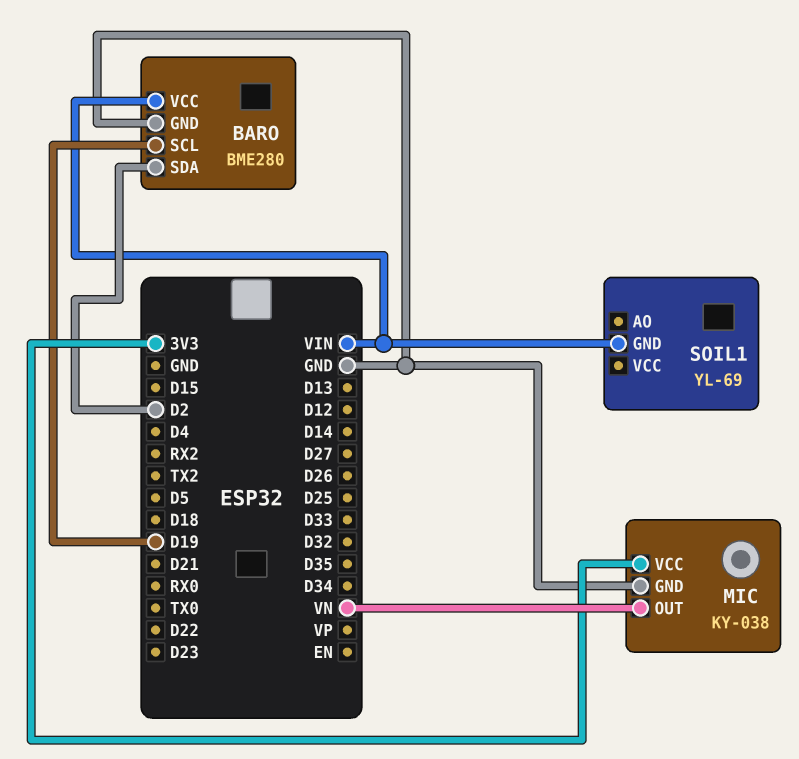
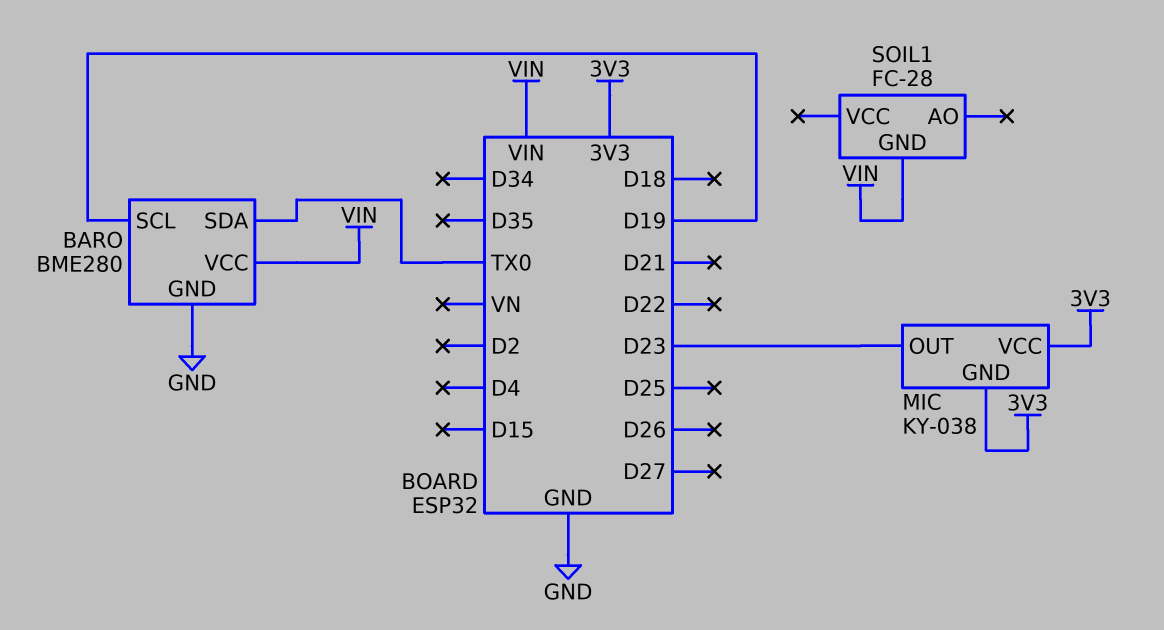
BARO pin SDA: D2 -> TX0
MIC pin GND: GND -> 3V3
MIC pin OUT: VN -> D23
SOIL1: YL-69 -> FC-28

